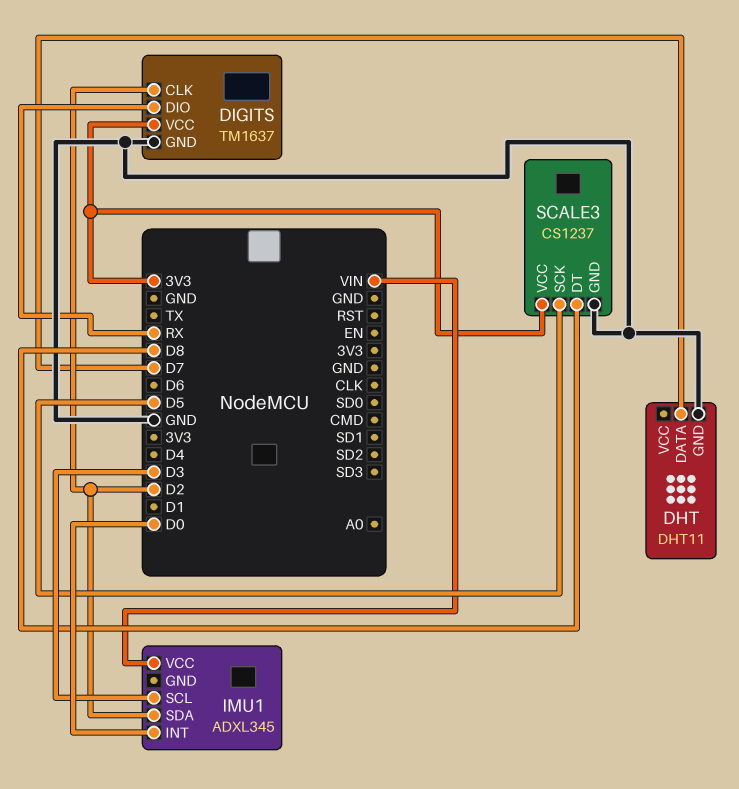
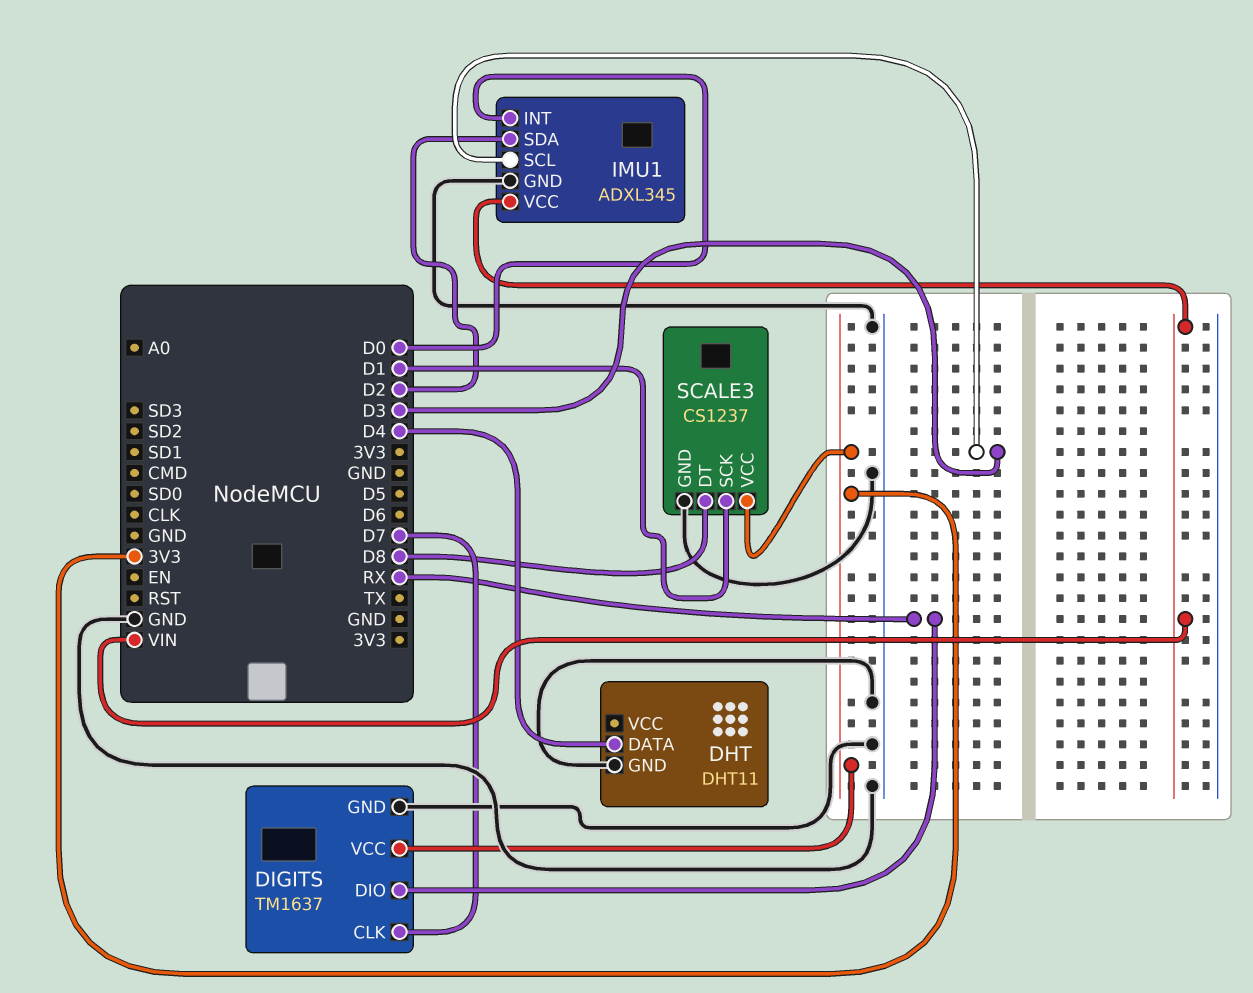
DHT pin DATA: D7 -> D4
DIGITS pin CLK: D2 -> D7
IMU1 pin GND: none -> GND
SCALE3 pin SCK: D5 -> D1

